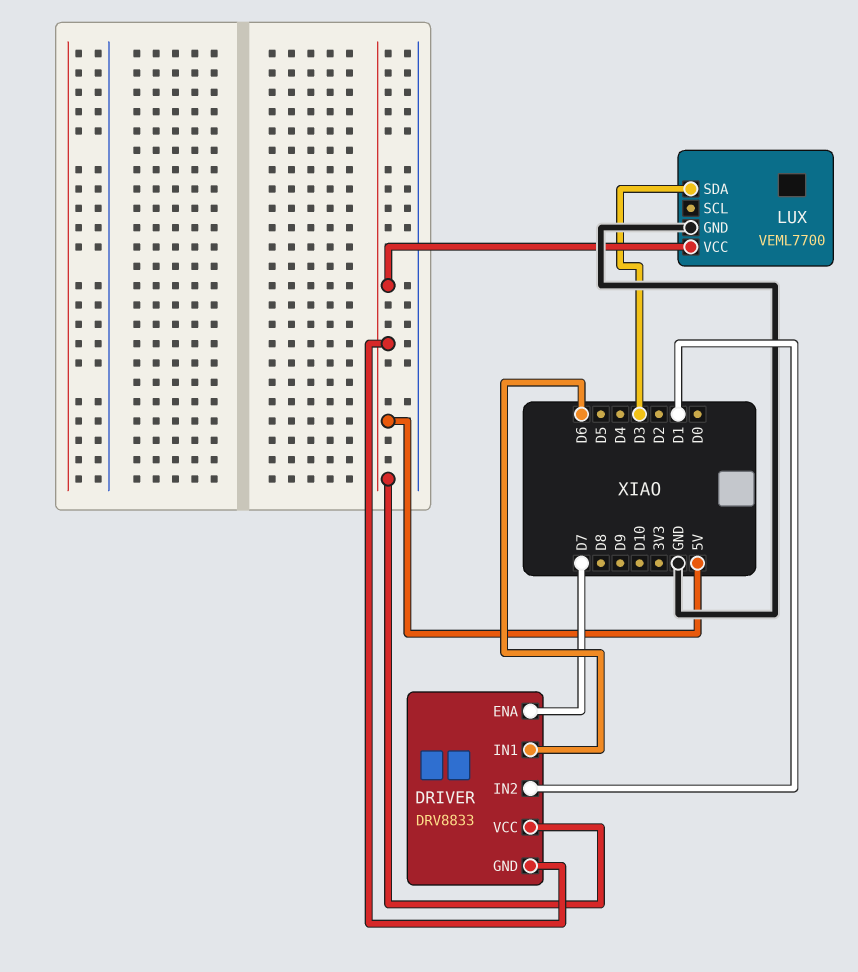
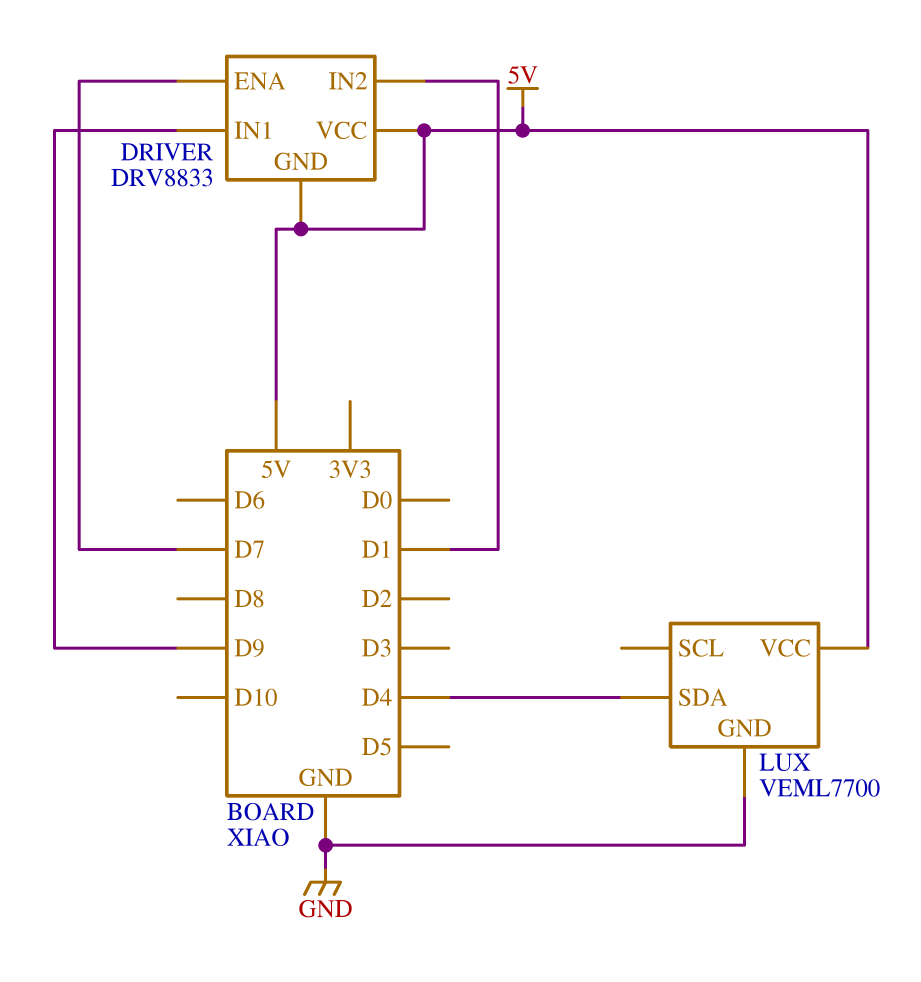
DRIVER pin IN1: D6 -> D9
LUX pin SDA: D3 -> D4

